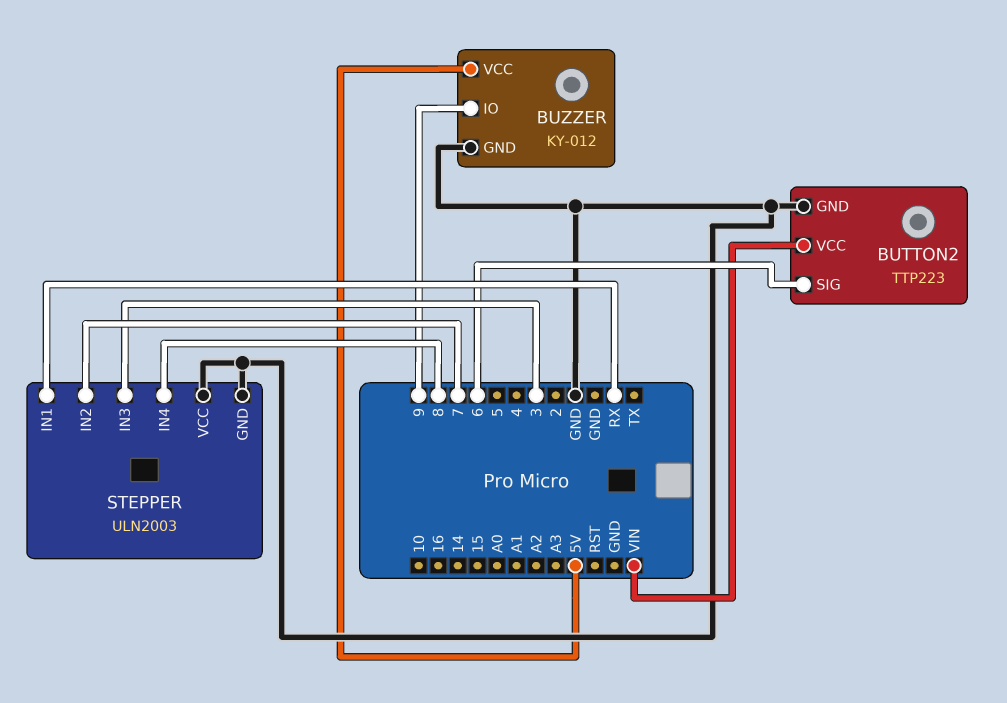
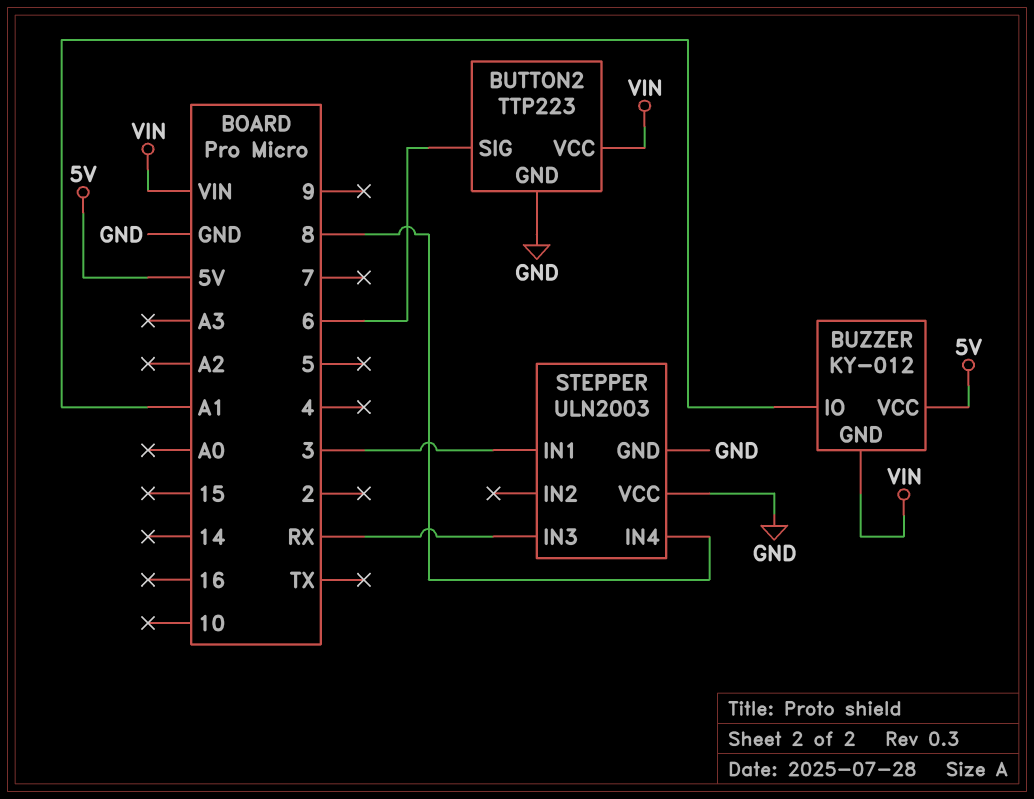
BUZZER pin GND: GND -> VIN
BUZZER pin IO: 9 -> A1
STEPPER pin IN1: RX -> 3
STEPPER pin IN2: 7 -> none
STEPPER pin IN3: 3 -> RX

